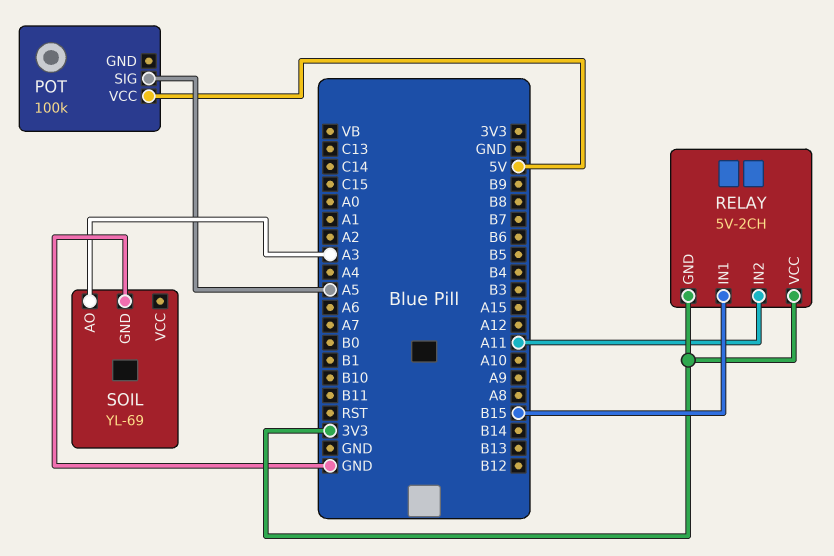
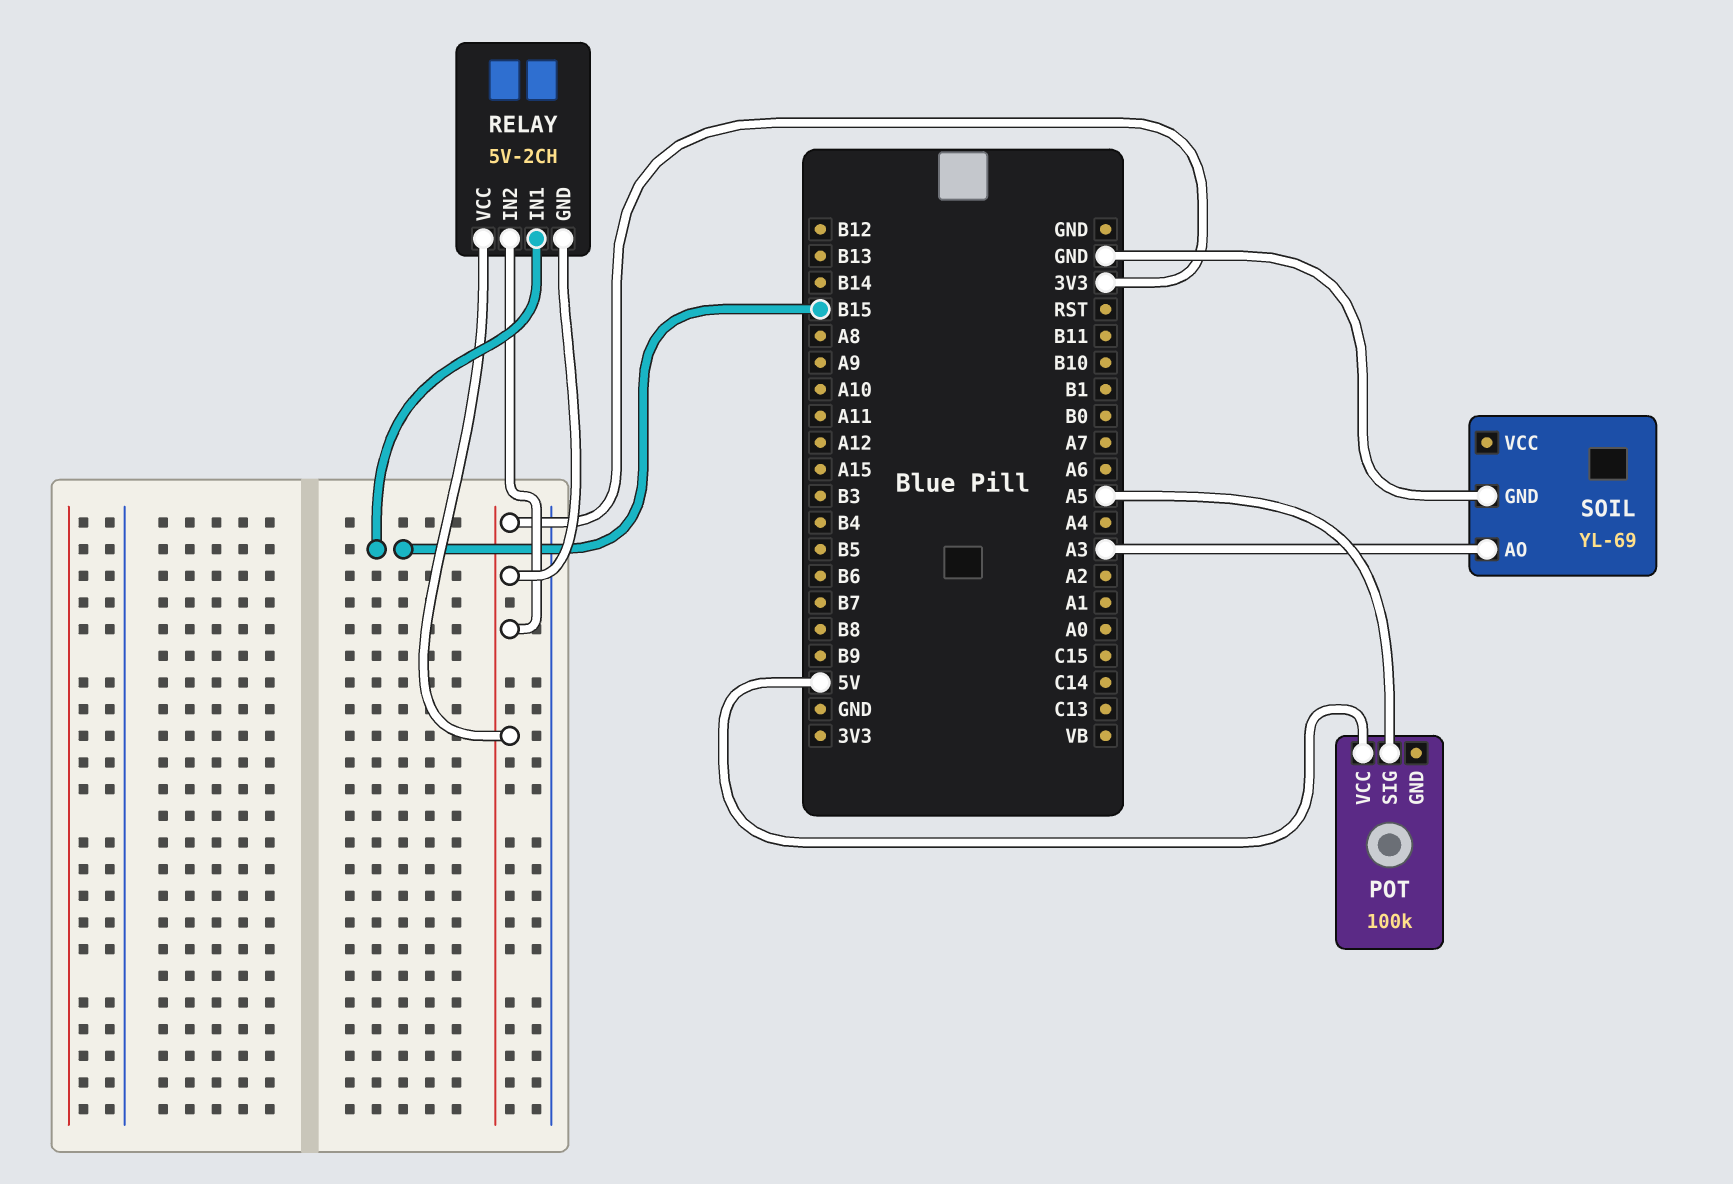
RELAY pin IN2: A11 -> 3V3

